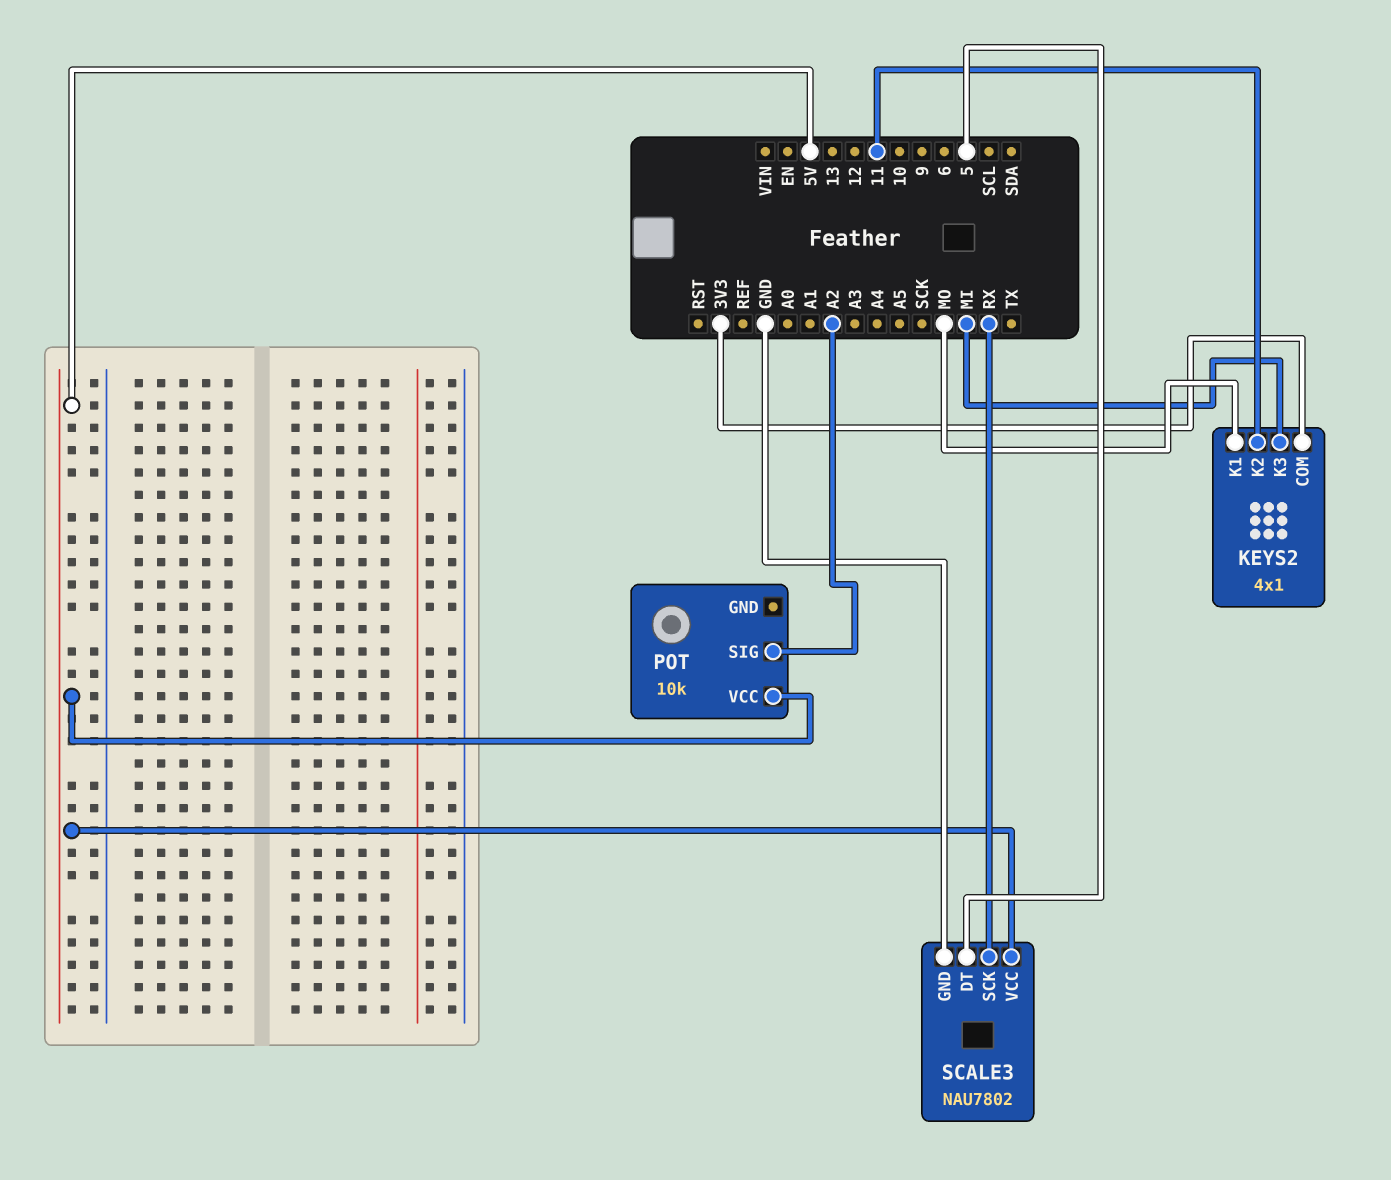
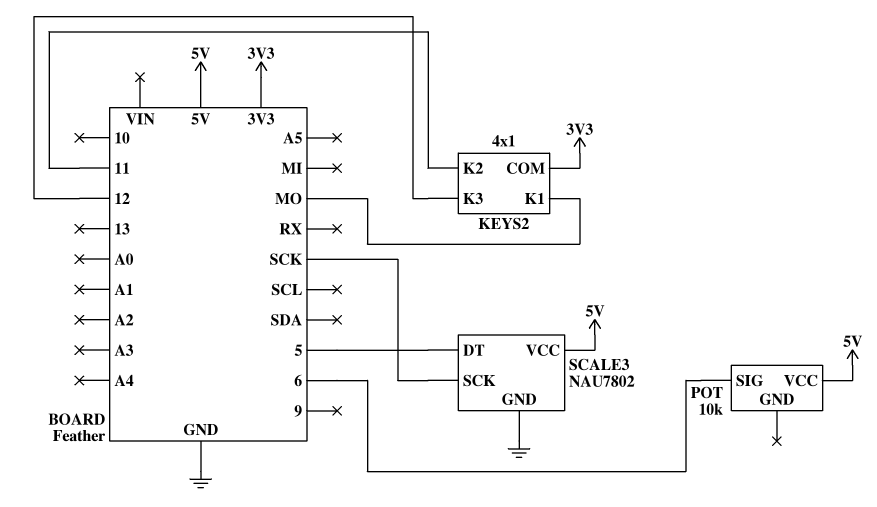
KEYS2 pin K3: MI -> 12
POT pin SIG: A2 -> 6
SCALE3 pin SCK: RX -> SCK

